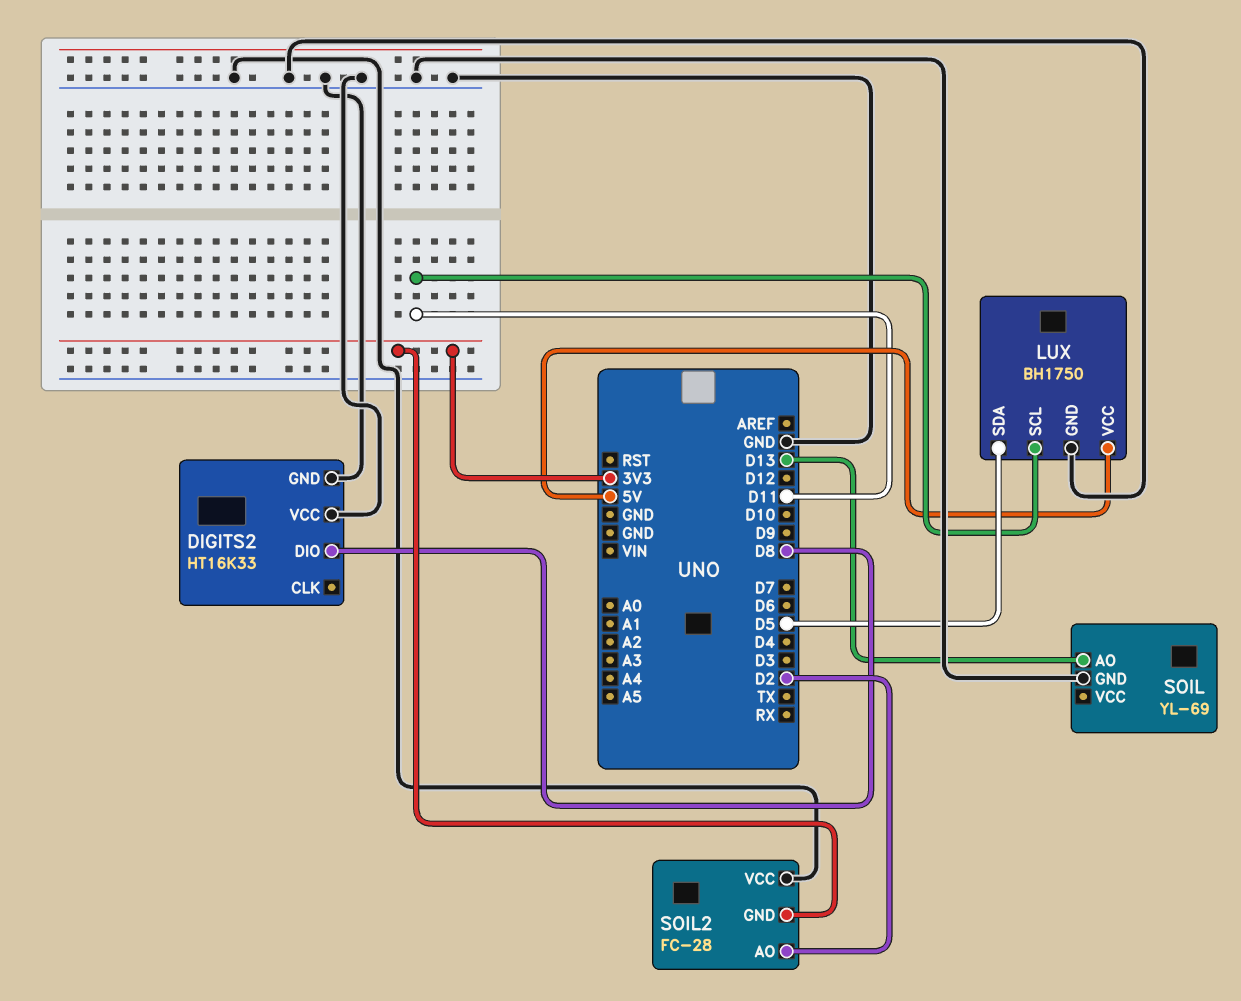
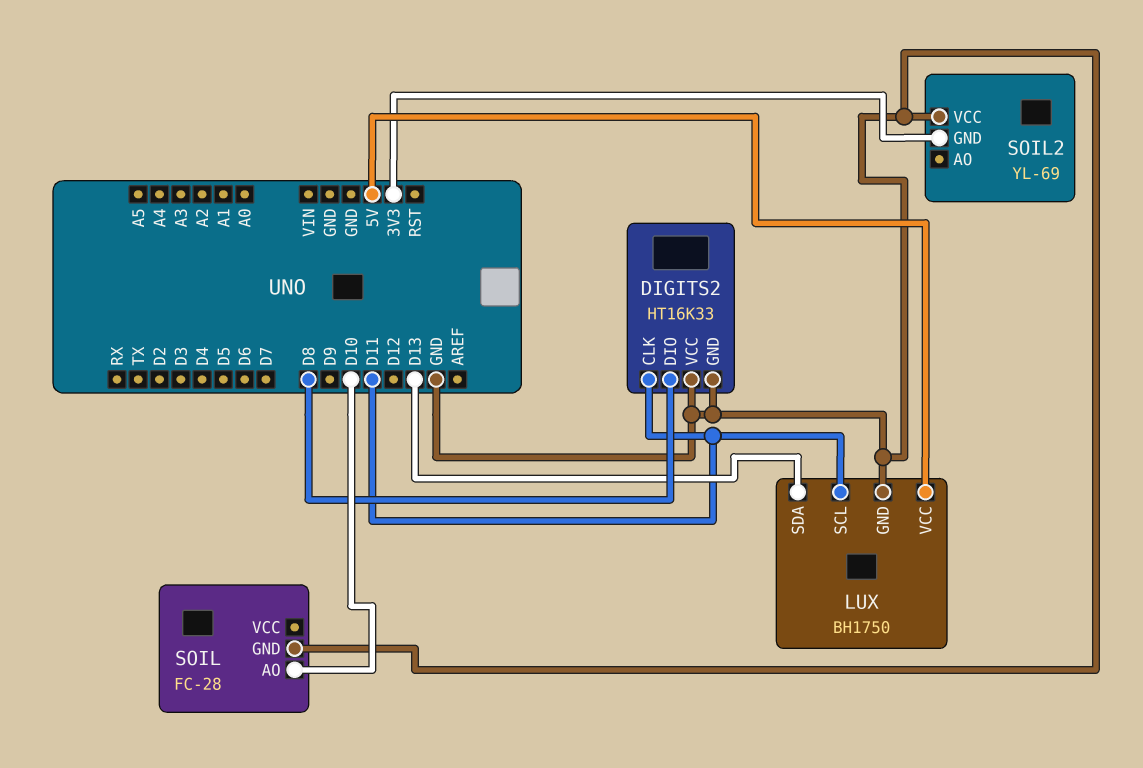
DIGITS2 pin CLK: none -> D11
LUX pin SDA: D5 -> D13
SOIL: YL-69 -> FC-28
SOIL pin AO: D13 -> D10
SOIL2: FC-28 -> YL-69
SOIL2 pin AO: D2 -> none

